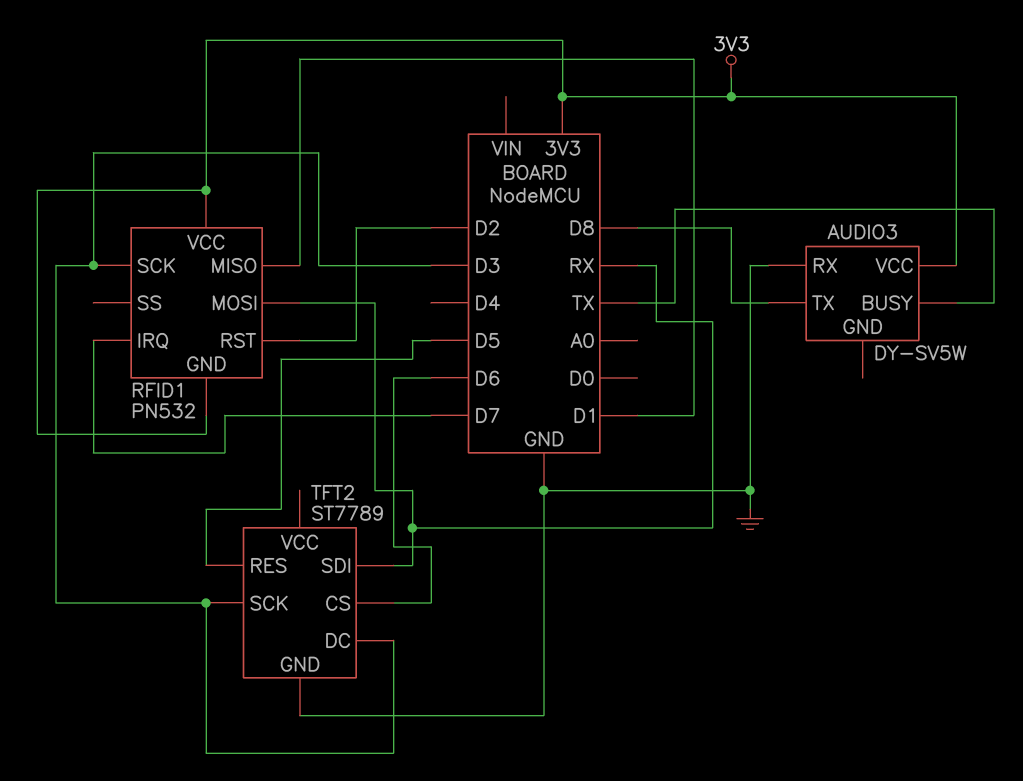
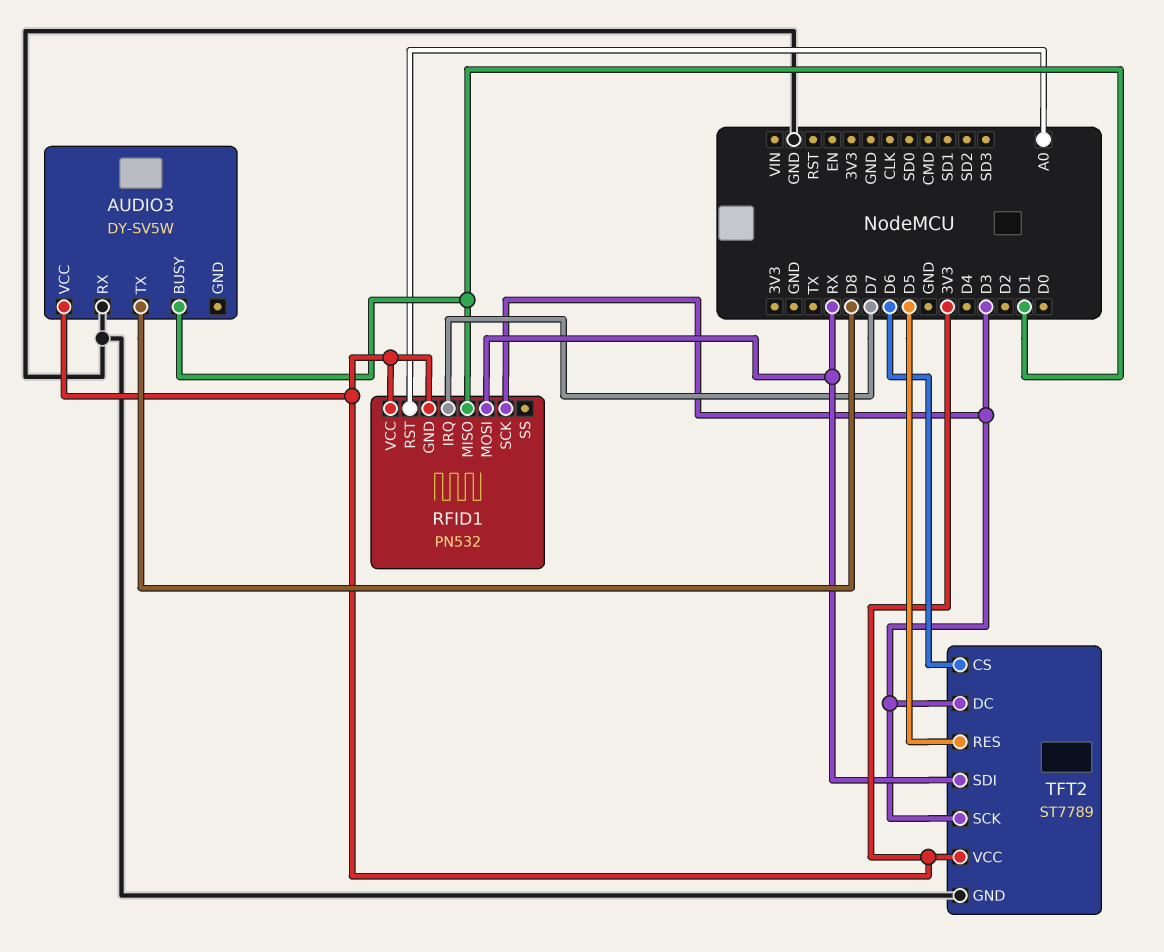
AUDIO3 pin BUSY: TX -> D1
RFID1 pin RST: D2 -> A0
TFT2 pin VCC: none -> 3V3

